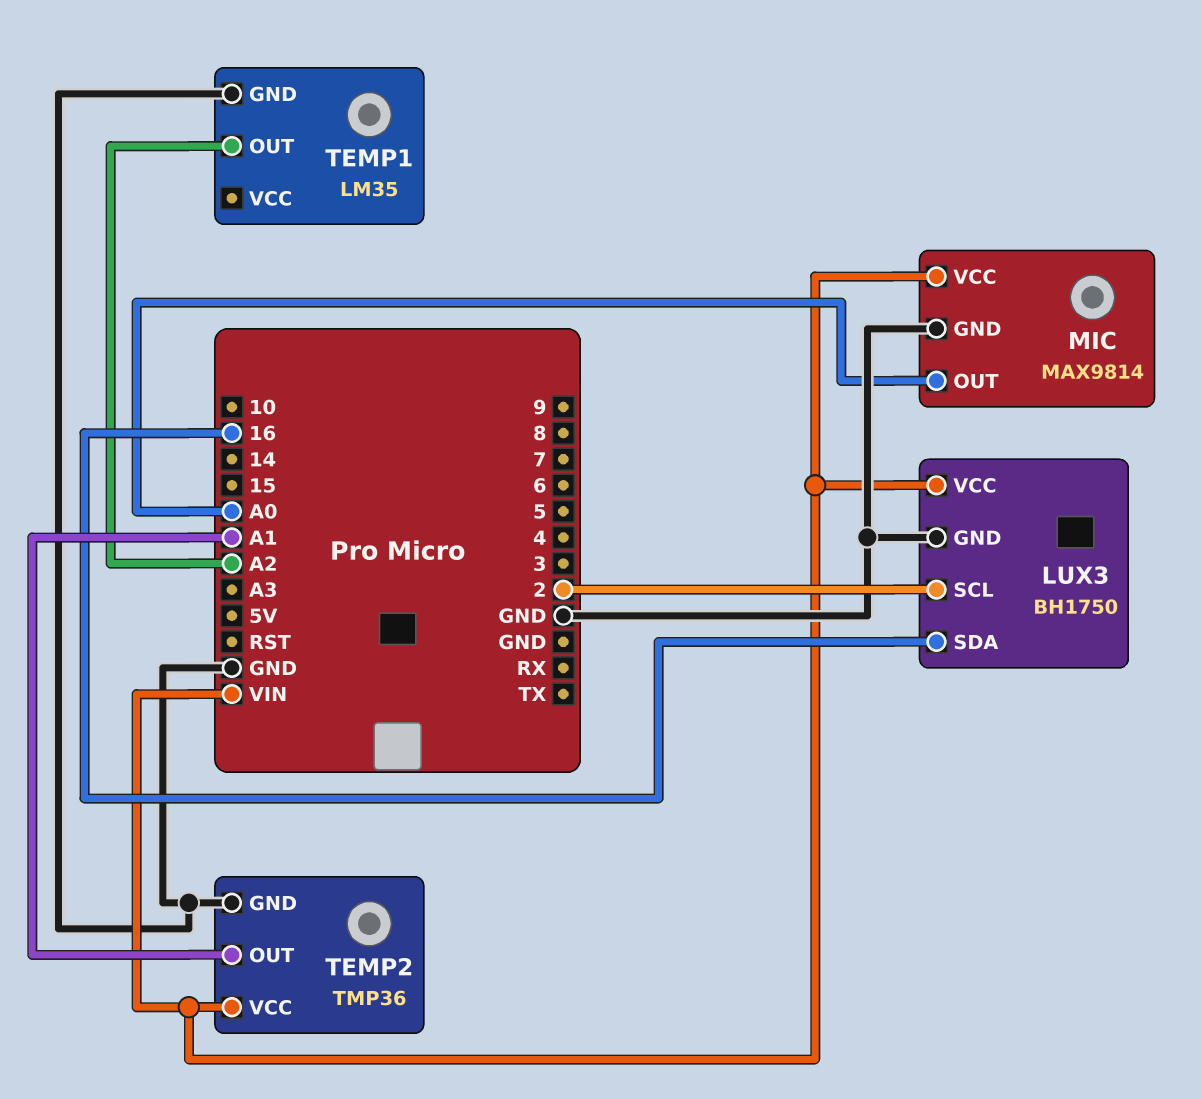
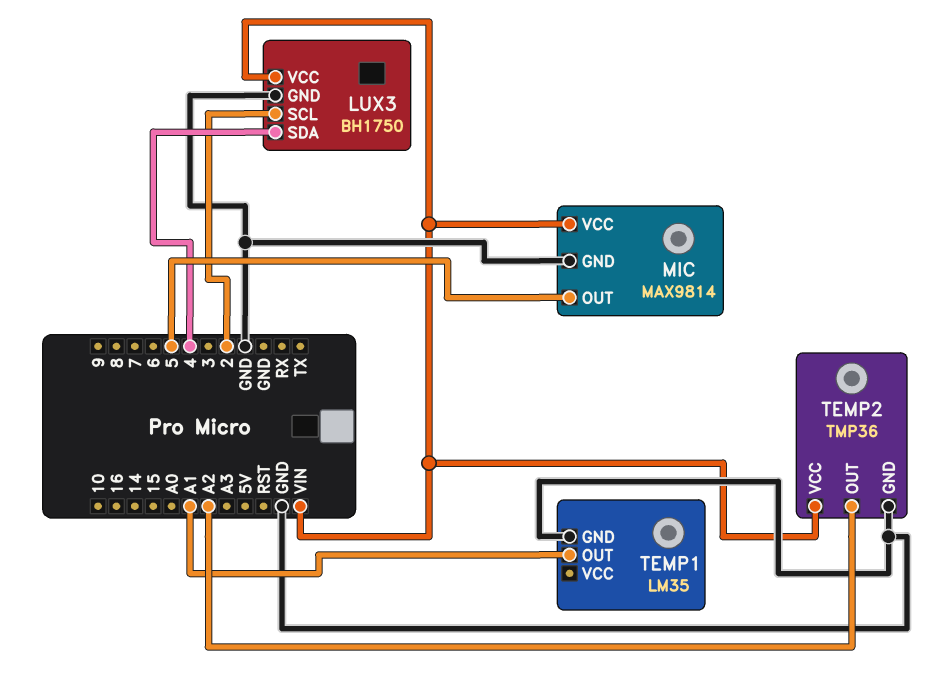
LUX3 pin SDA: 16 -> 4
MIC pin OUT: A0 -> 5
TEMP1 pin OUT: A2 -> A1
TEMP2 pin OUT: A1 -> A2

